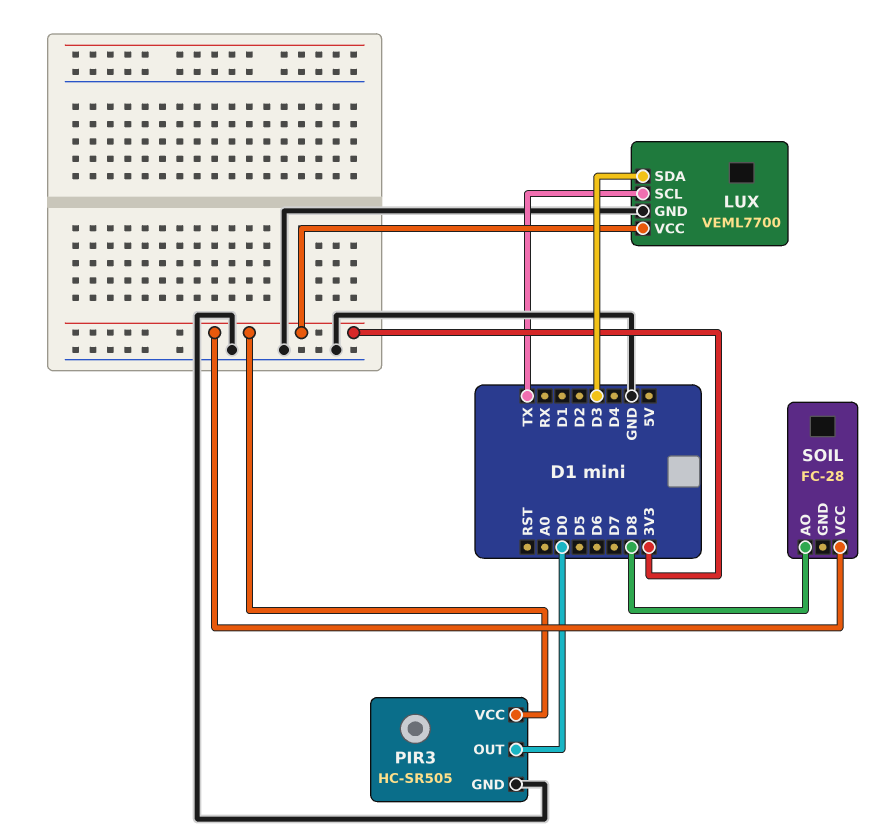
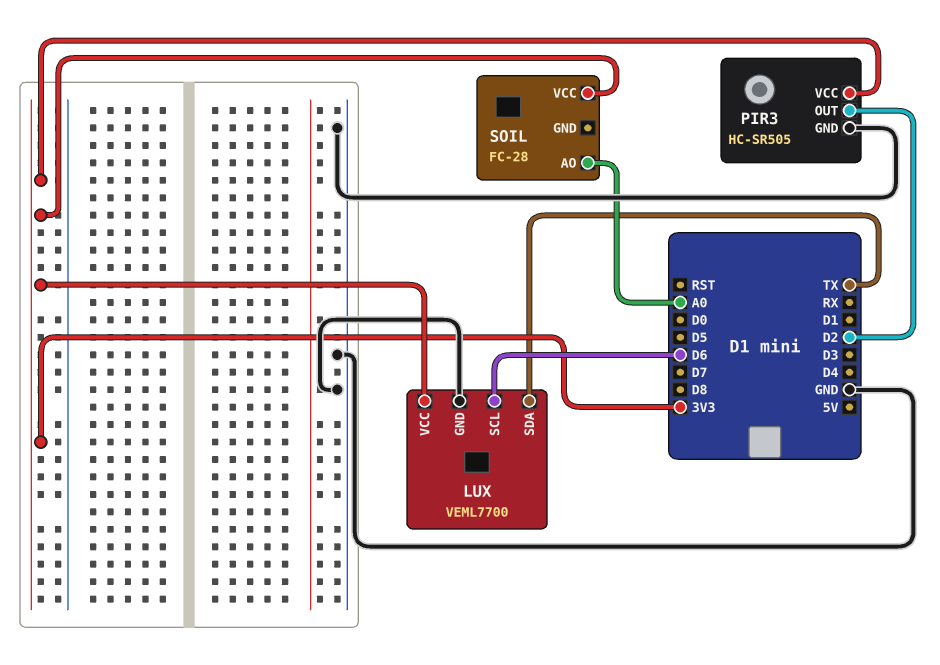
LUX pin SCL: TX -> D6
LUX pin SDA: D3 -> TX
PIR3 pin OUT: D0 -> D2
SOIL pin AO: D8 -> A0

